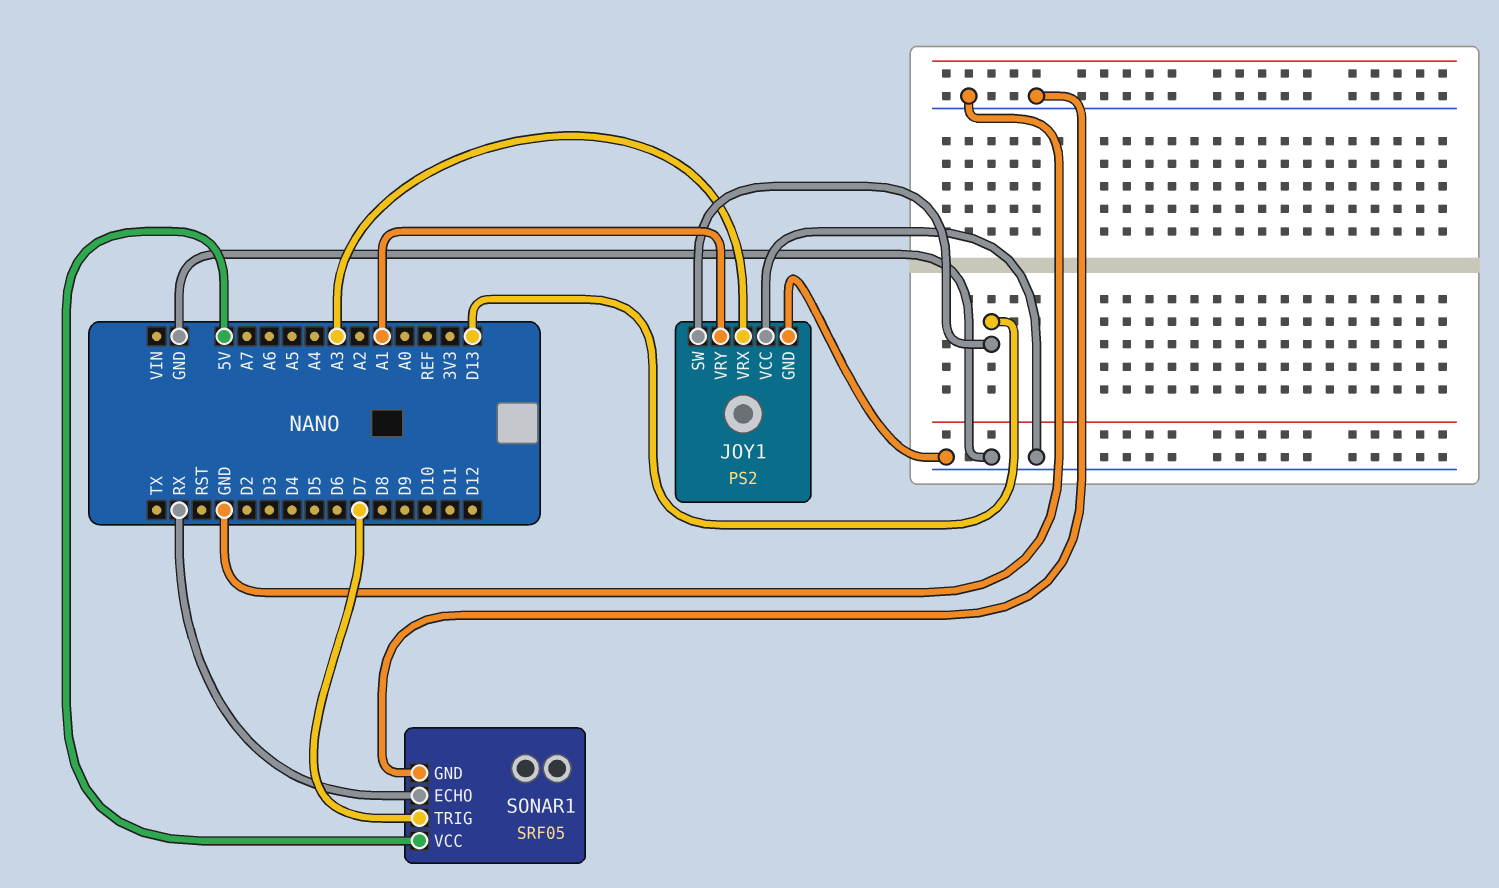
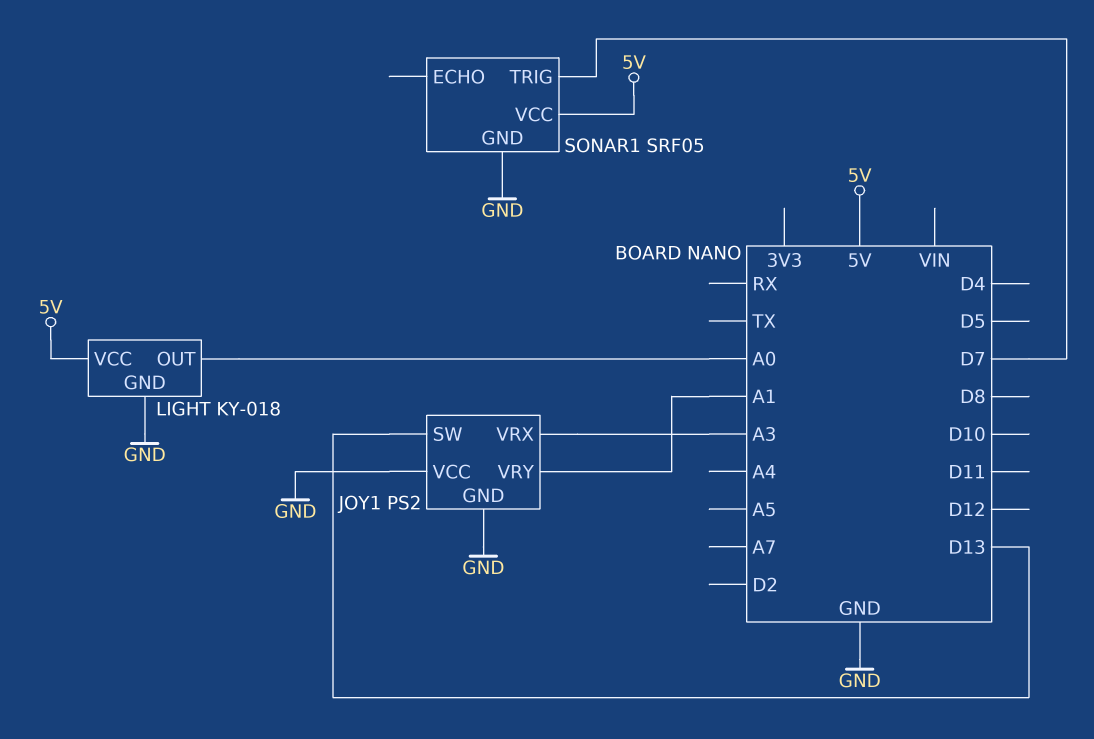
LIGHT: none -> KY-018
LIGHT pin GND: none -> GND
LIGHT pin OUT: none -> A0
LIGHT pin VCC: none -> 5V
SONAR1 pin ECHO: RX -> none

